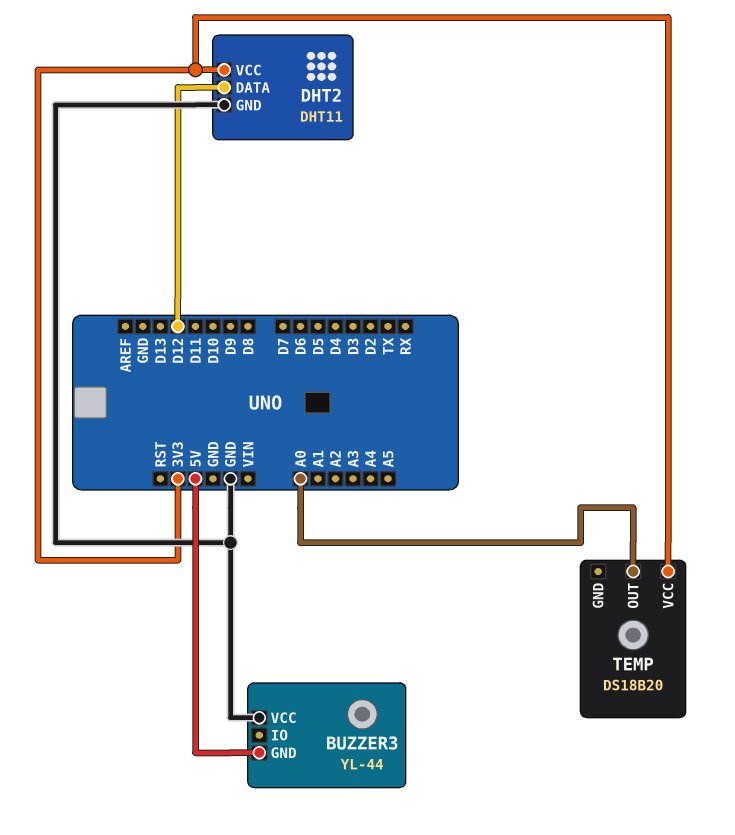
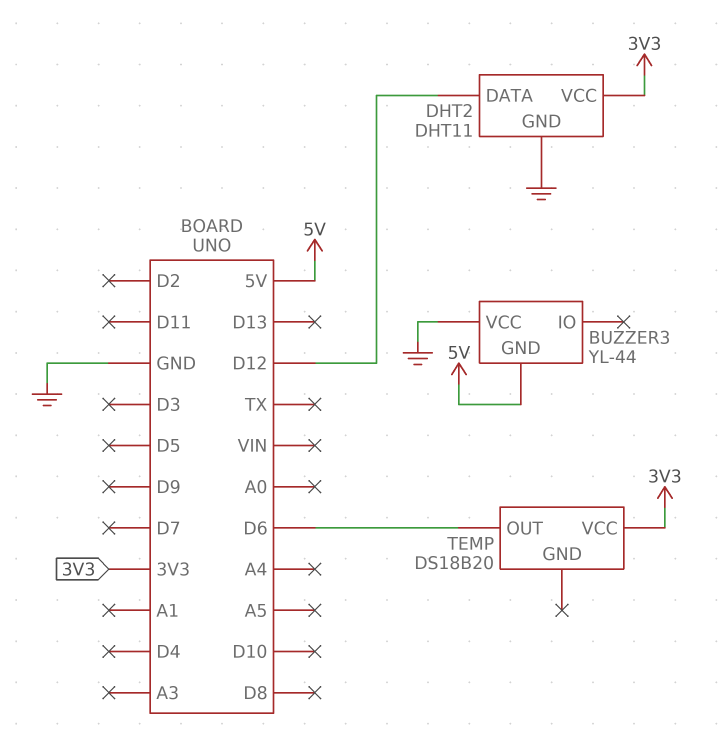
TEMP pin OUT: A0 -> D6

